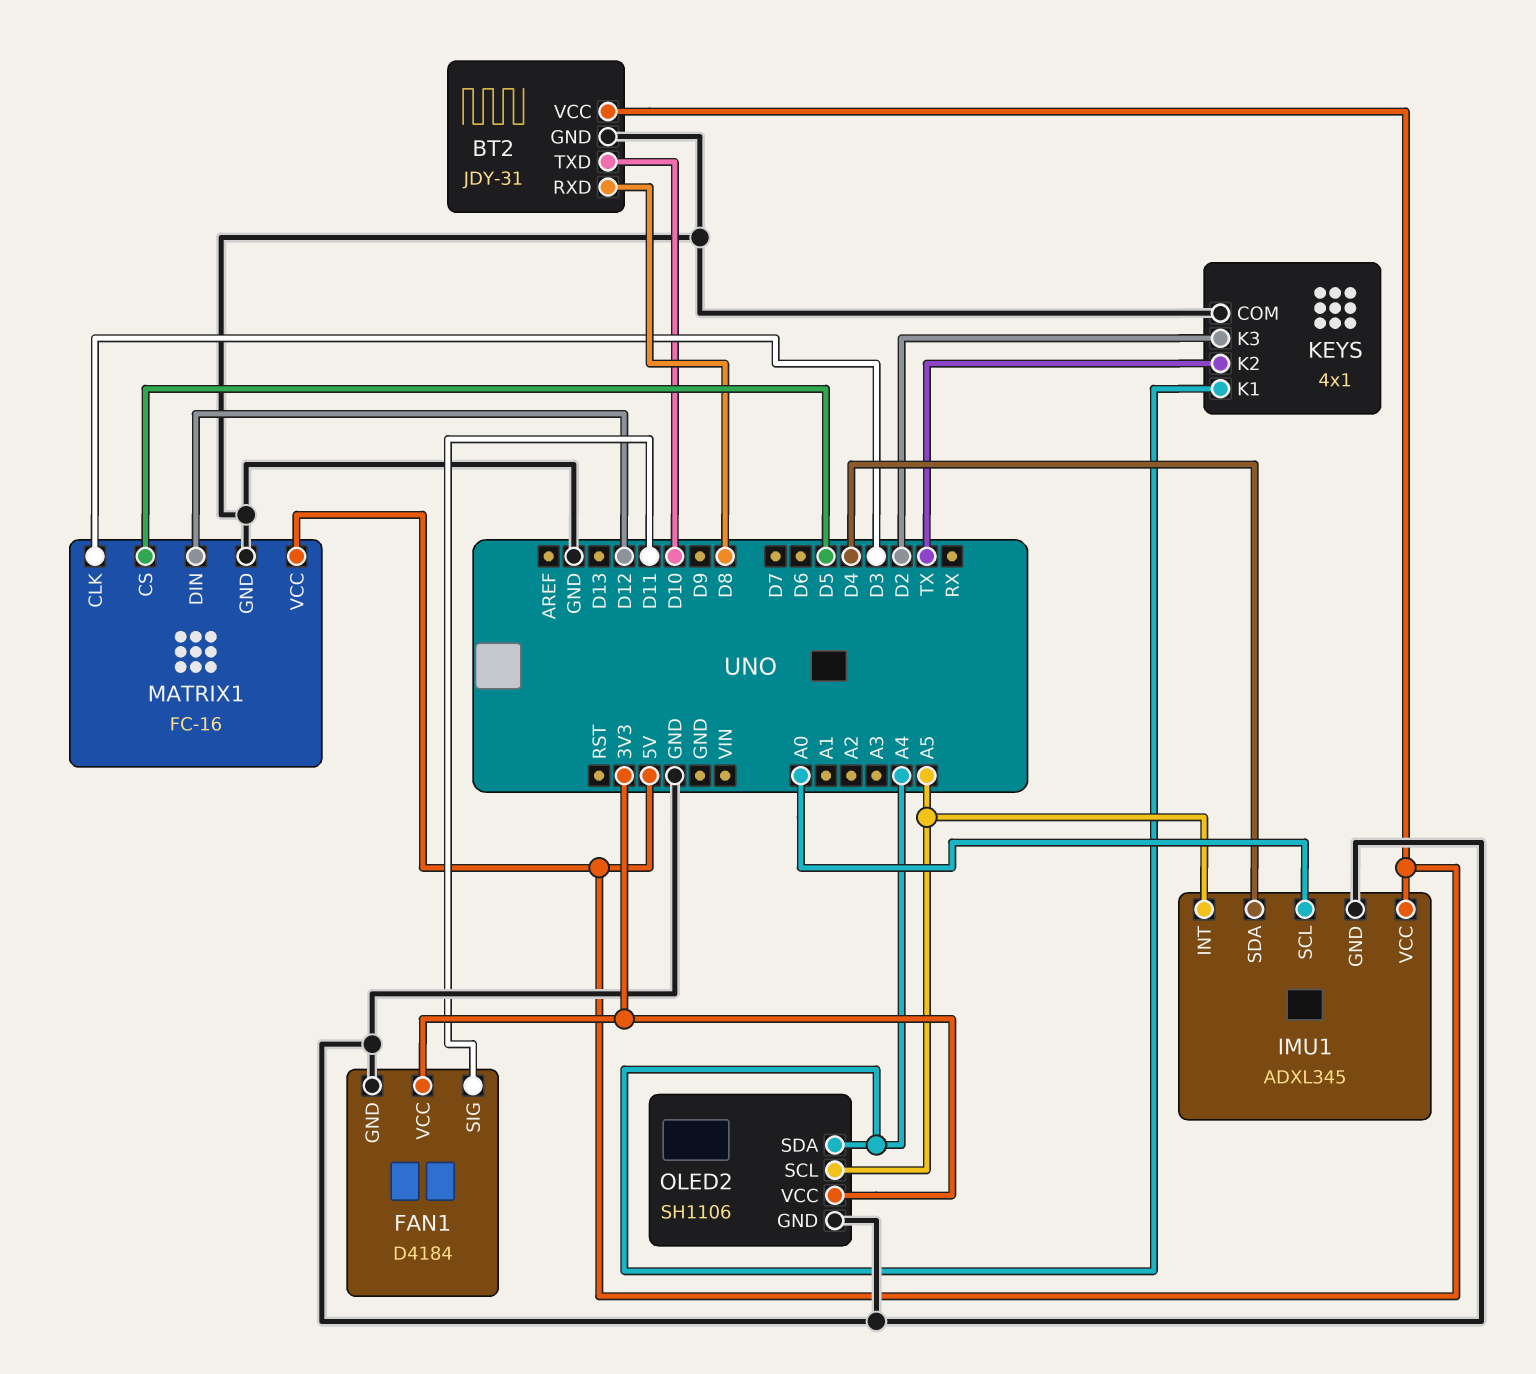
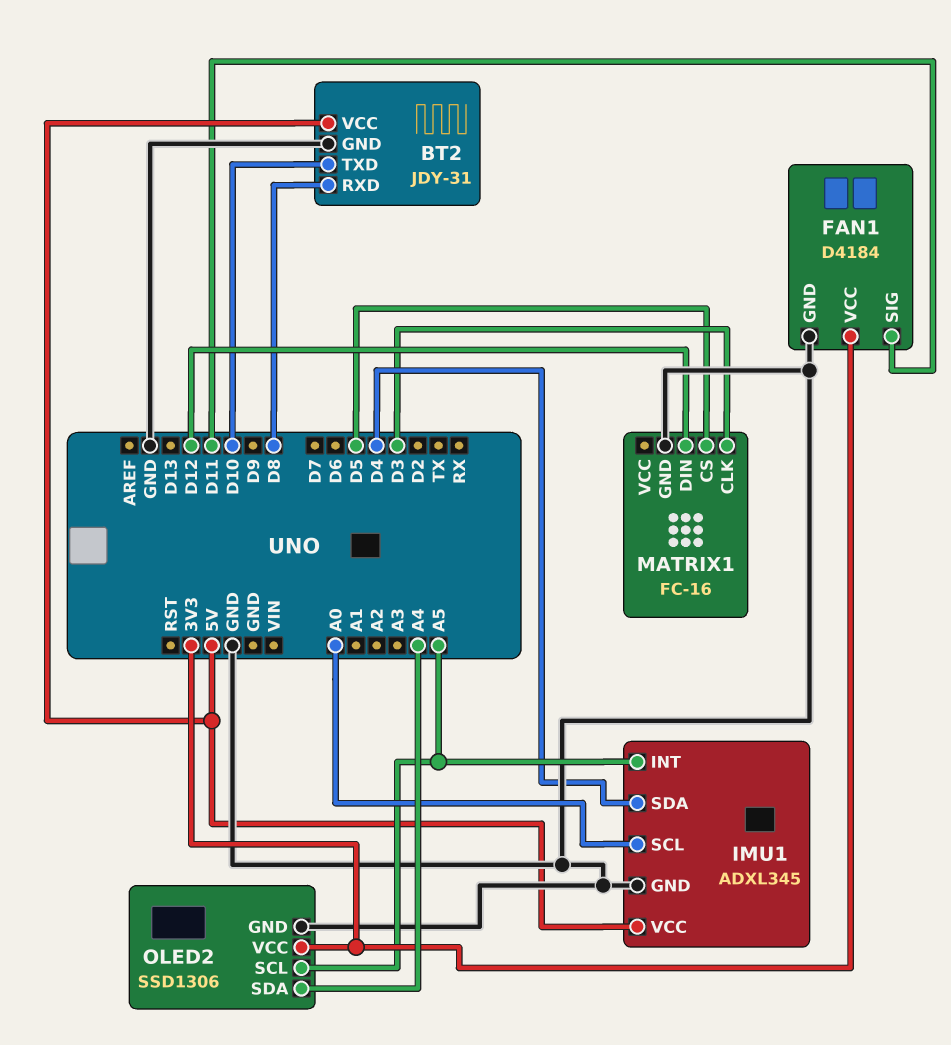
KEYS: 4x1 -> none
KEYS pin COM: GND -> none
KEYS pin K1: A4 -> none
KEYS pin K2: TX -> none
KEYS pin K3: D2 -> none
MATRIX1 pin VCC: 5V -> none
OLED2: SH1106 -> SSD1306

